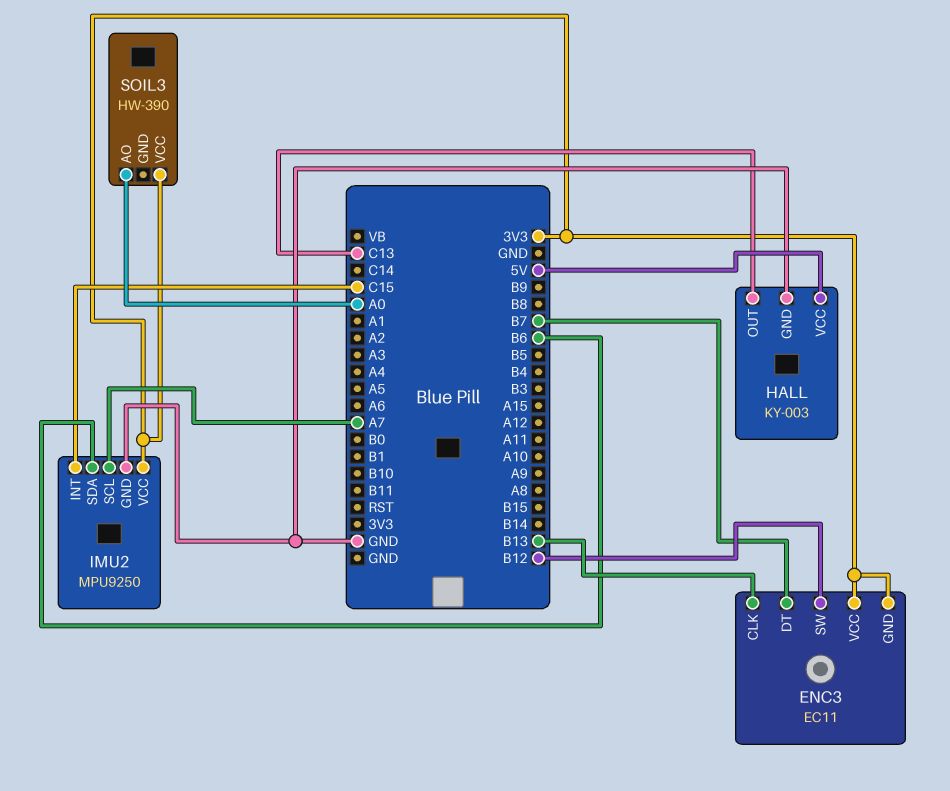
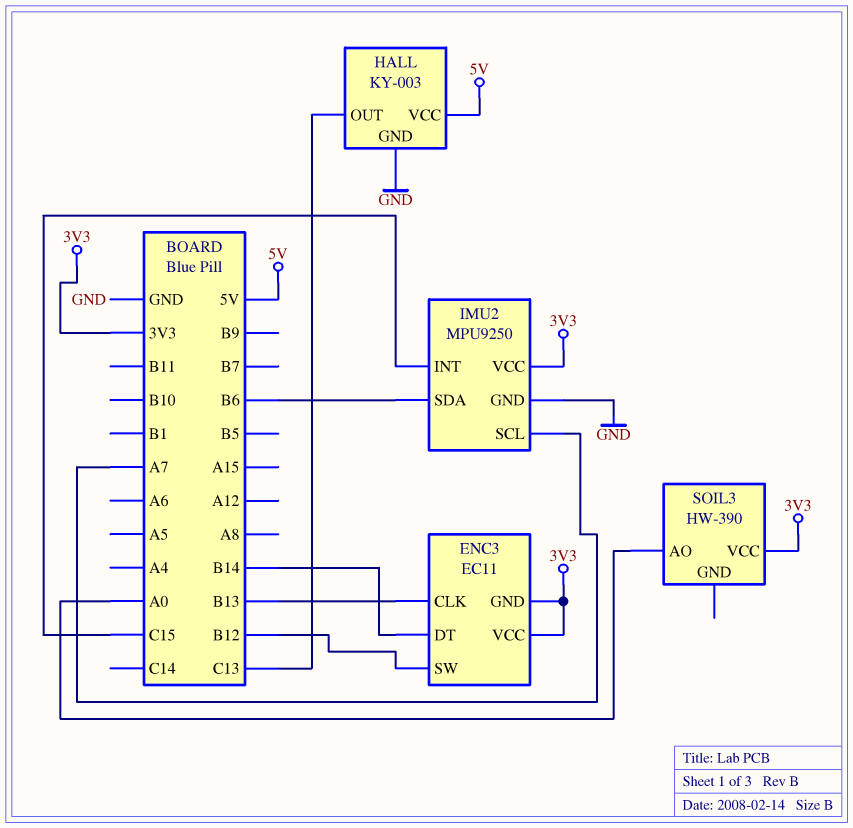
ENC3 pin DT: B7 -> B14

